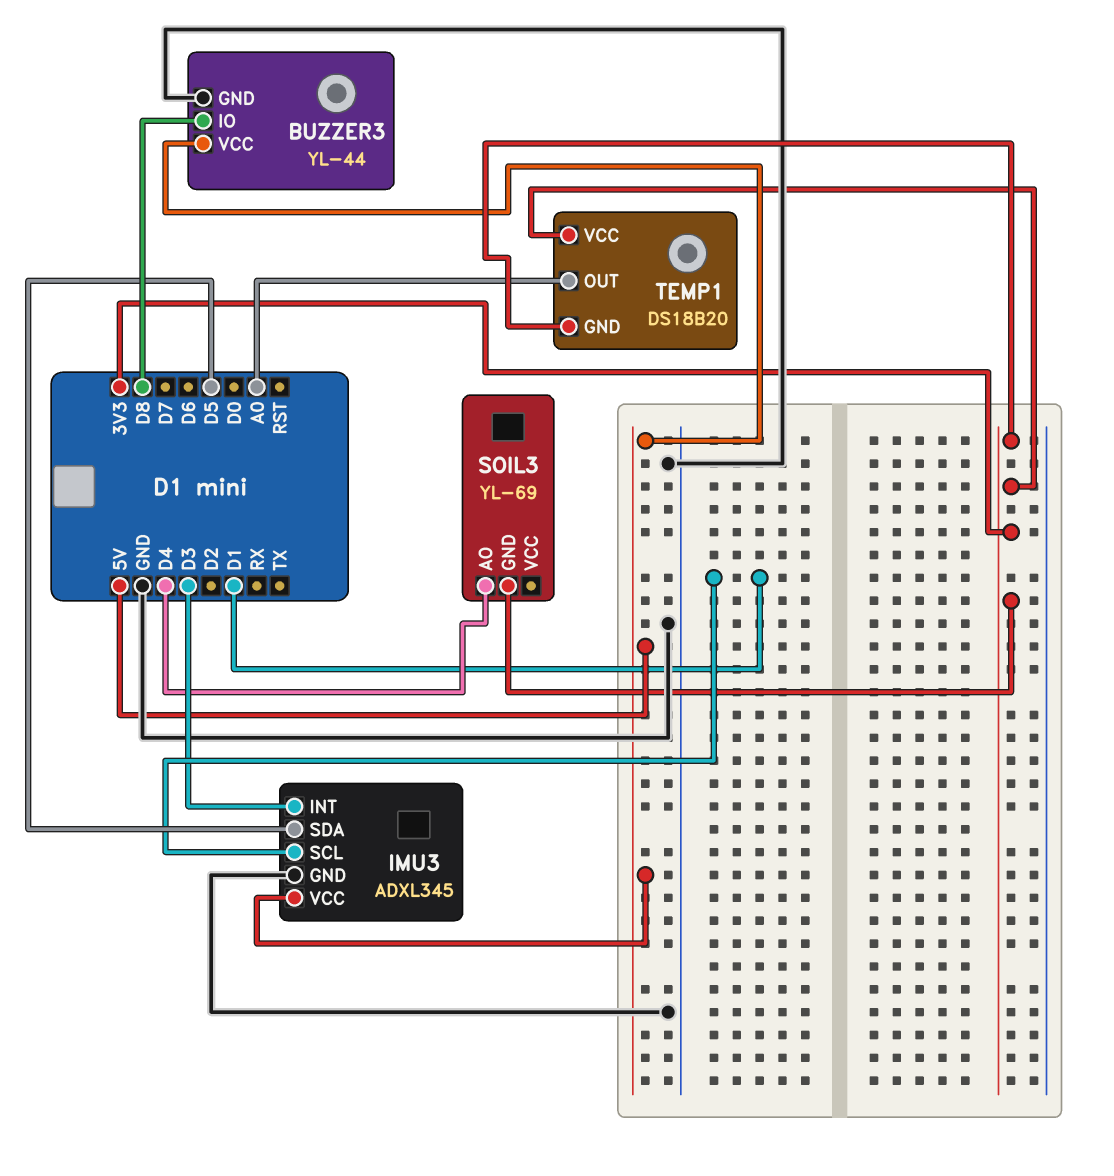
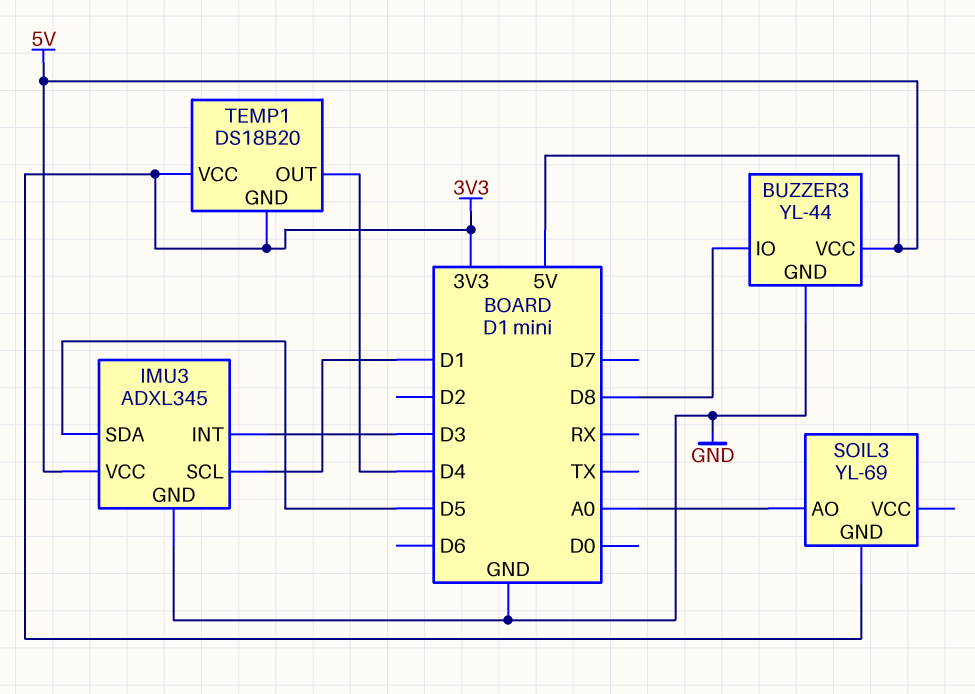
SOIL3 pin AO: D4 -> A0
TEMP1 pin OUT: A0 -> D4

